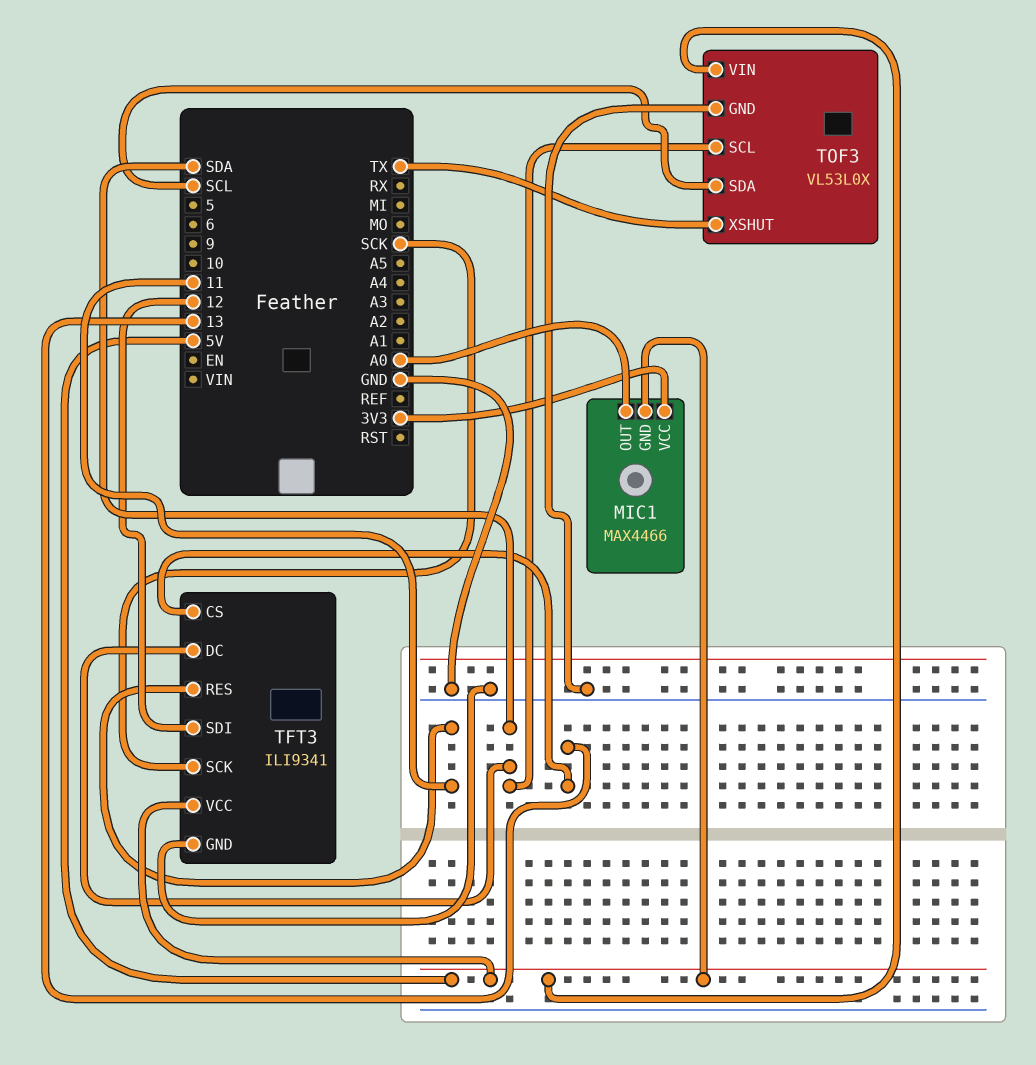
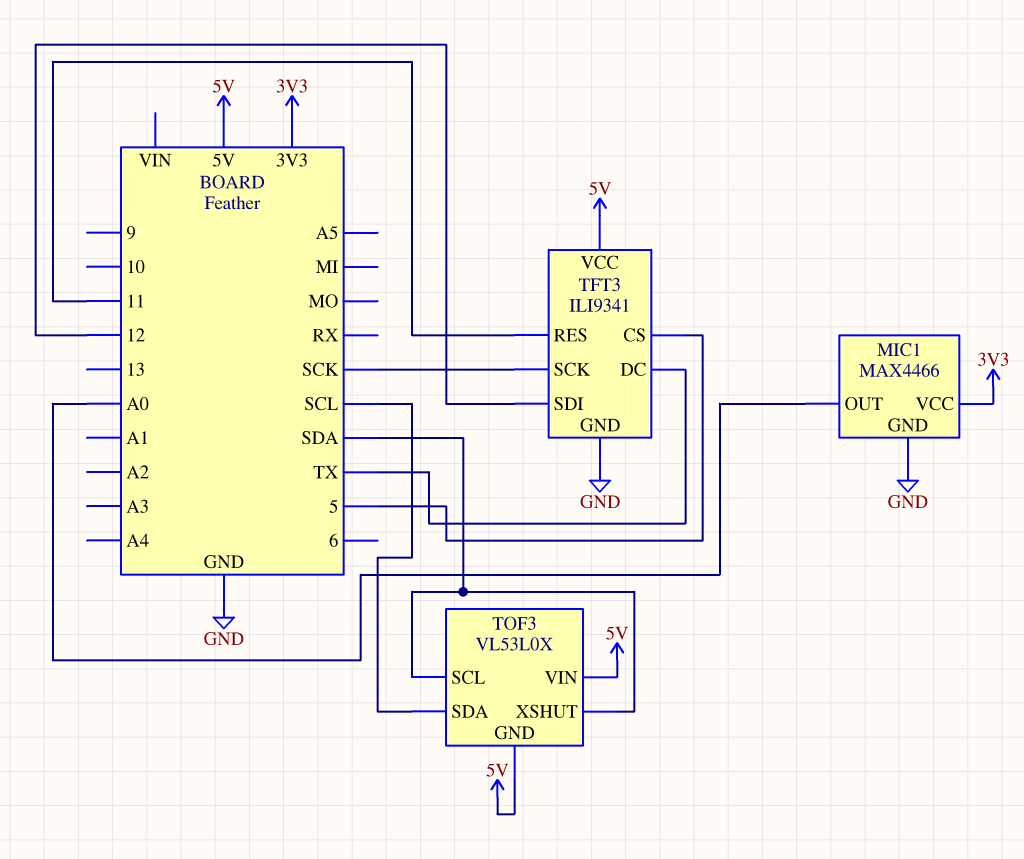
MIC1 pin GND: 5V -> GND
TFT3 pin CS: 13 -> 5
TFT3 pin DC: SDA -> TX
TOF3 pin GND: GND -> 5V
TOF3 pin XSHUT: TX -> SDA

